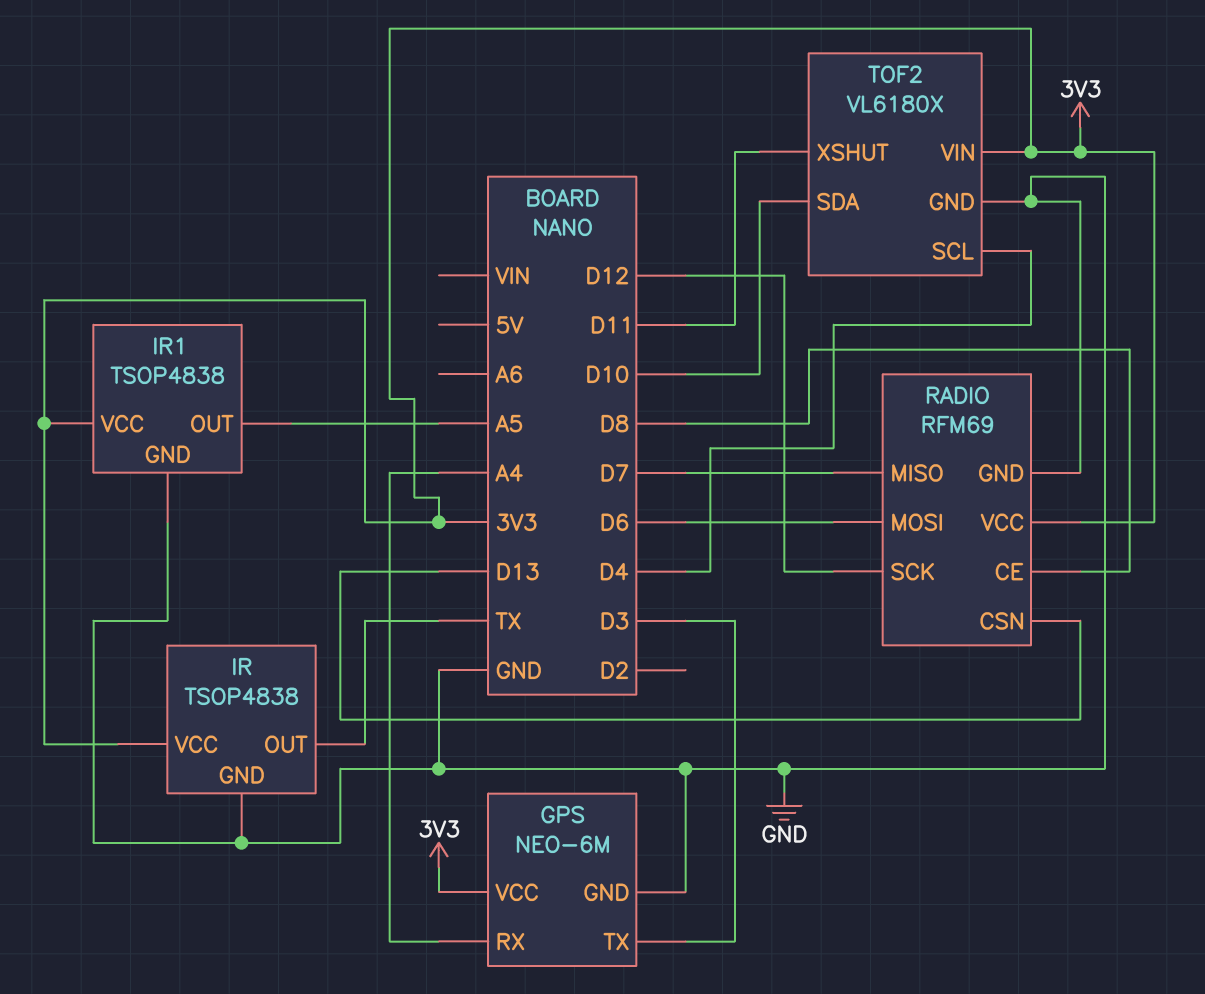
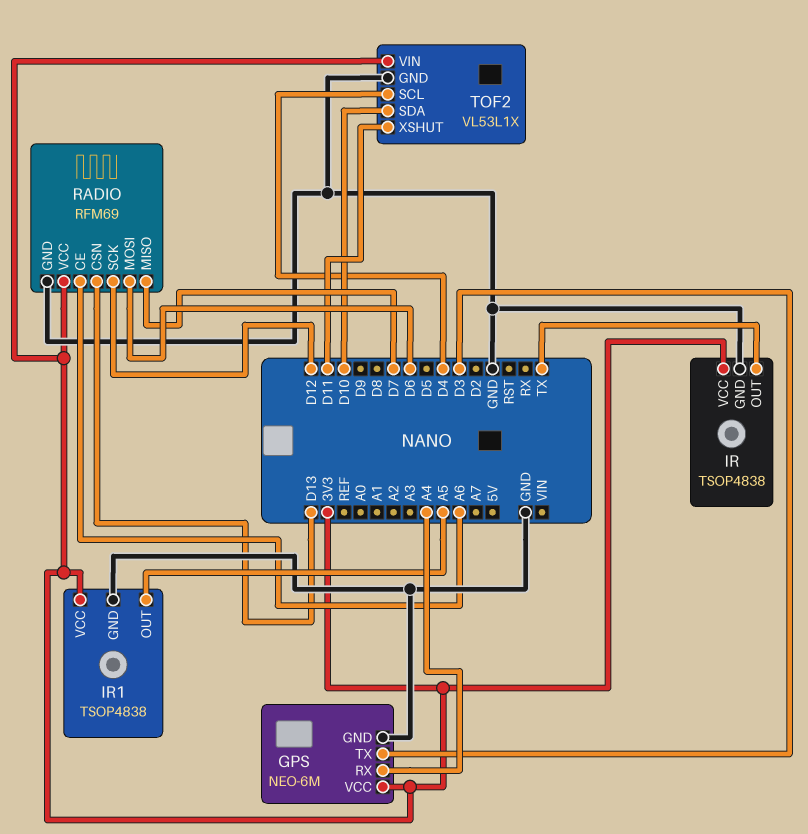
RADIO pin CE: D8 -> A6
TOF2: VL6180X -> VL53L1X

